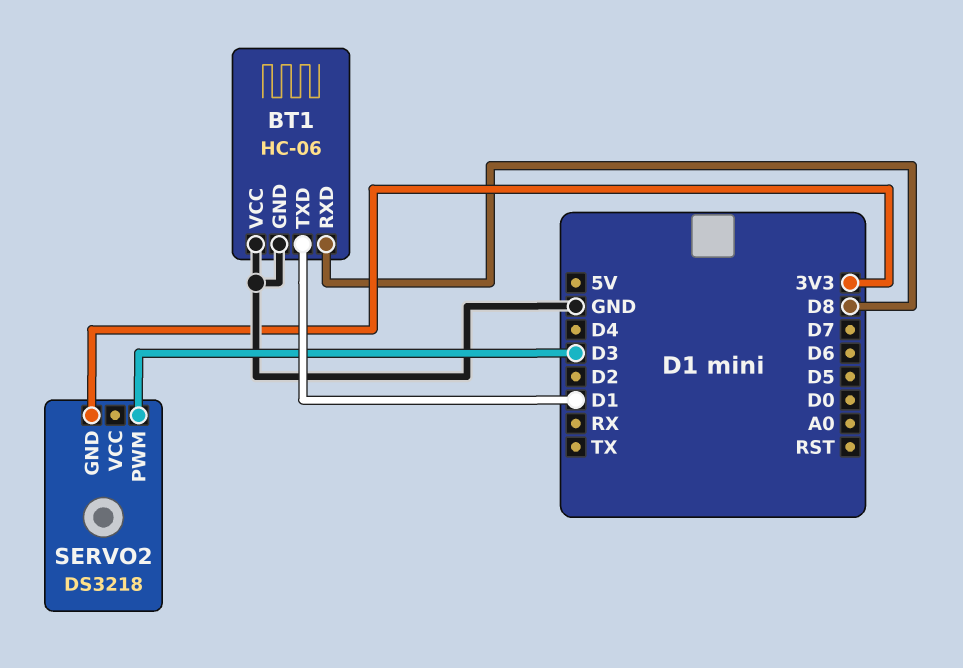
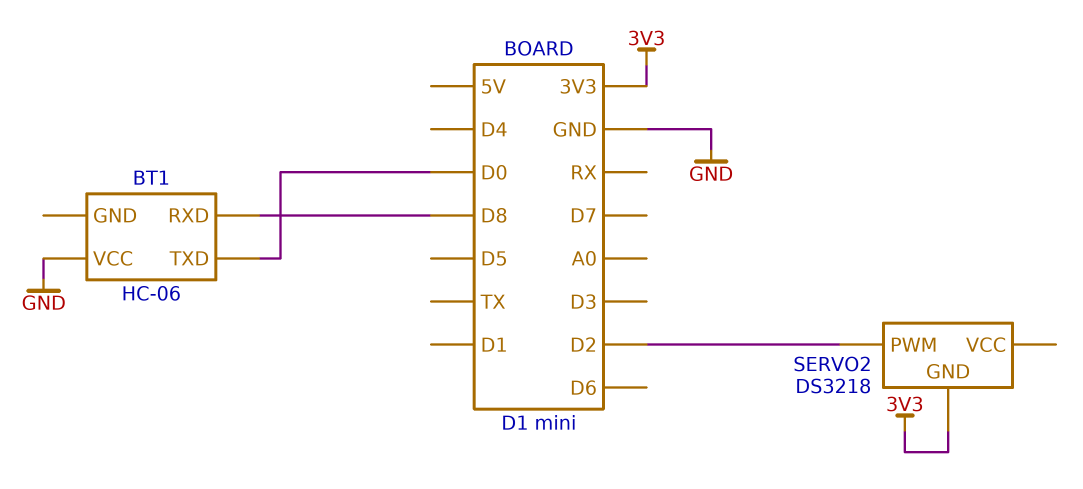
BT1 pin GND: GND -> none
BT1 pin TXD: D1 -> D0
SERVO2 pin PWM: D3 -> D2

